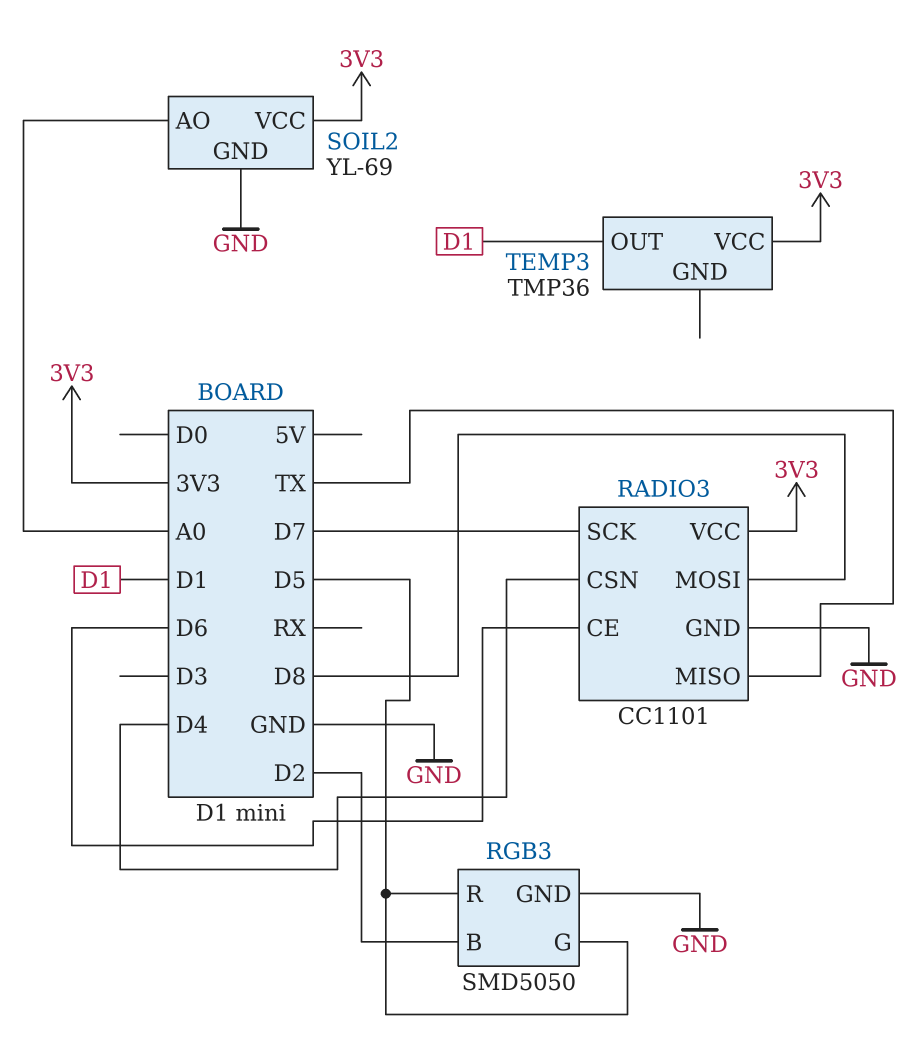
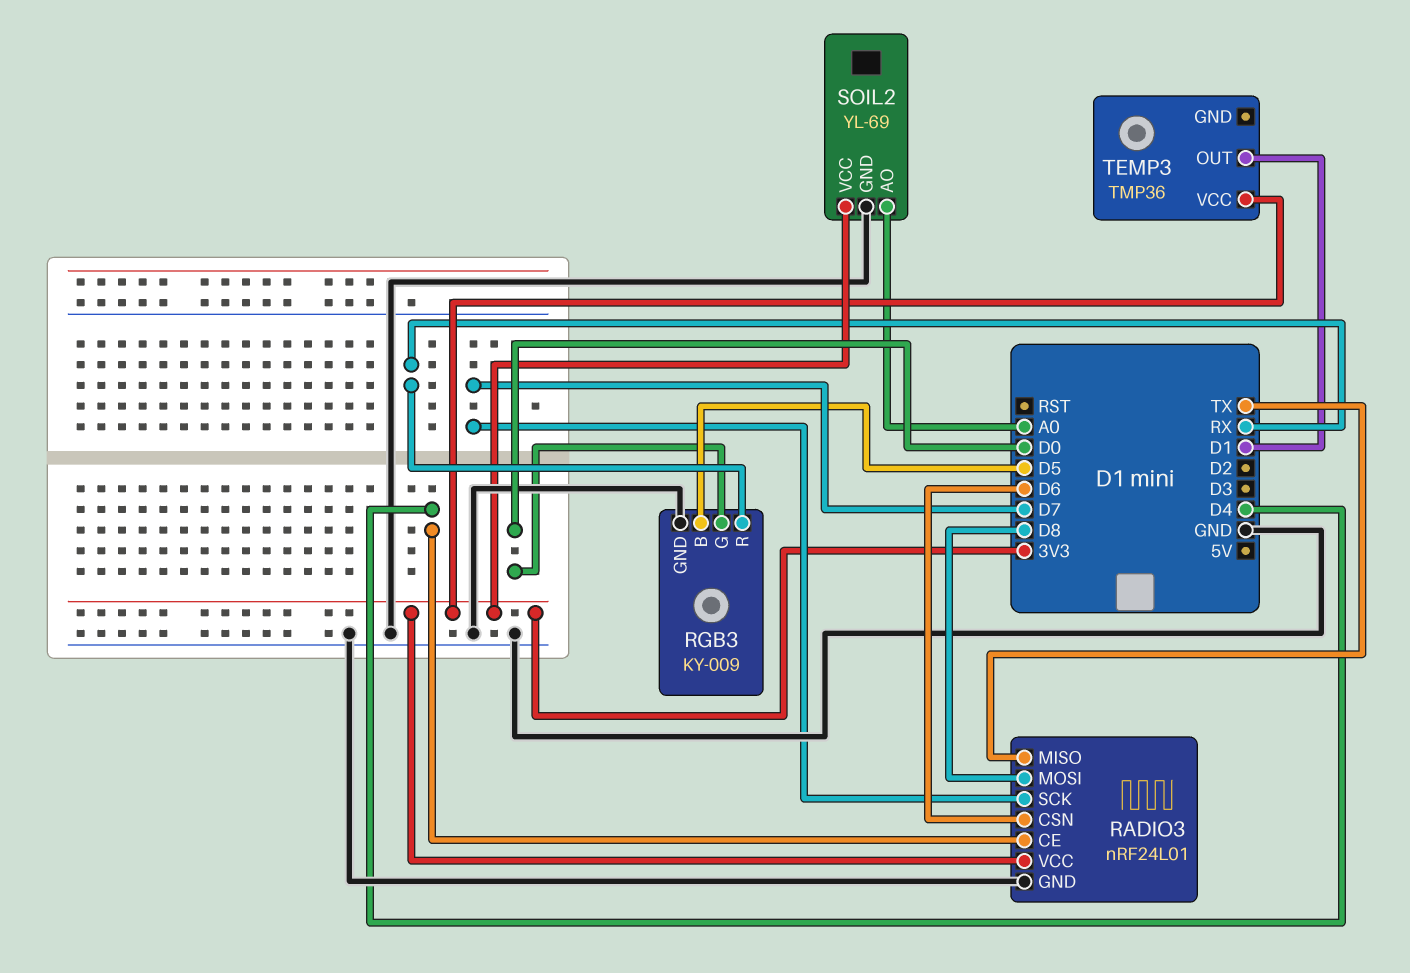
RADIO3: CC1101 -> nRF24L01
RADIO3 pin CE: D6 -> D4
RADIO3 pin CSN: D4 -> D6
RGB3: SMD5050 -> KY-009
RGB3 pin B: D2 -> D5
RGB3 pin G: D5 -> D0
RGB3 pin R: D5 -> RX

